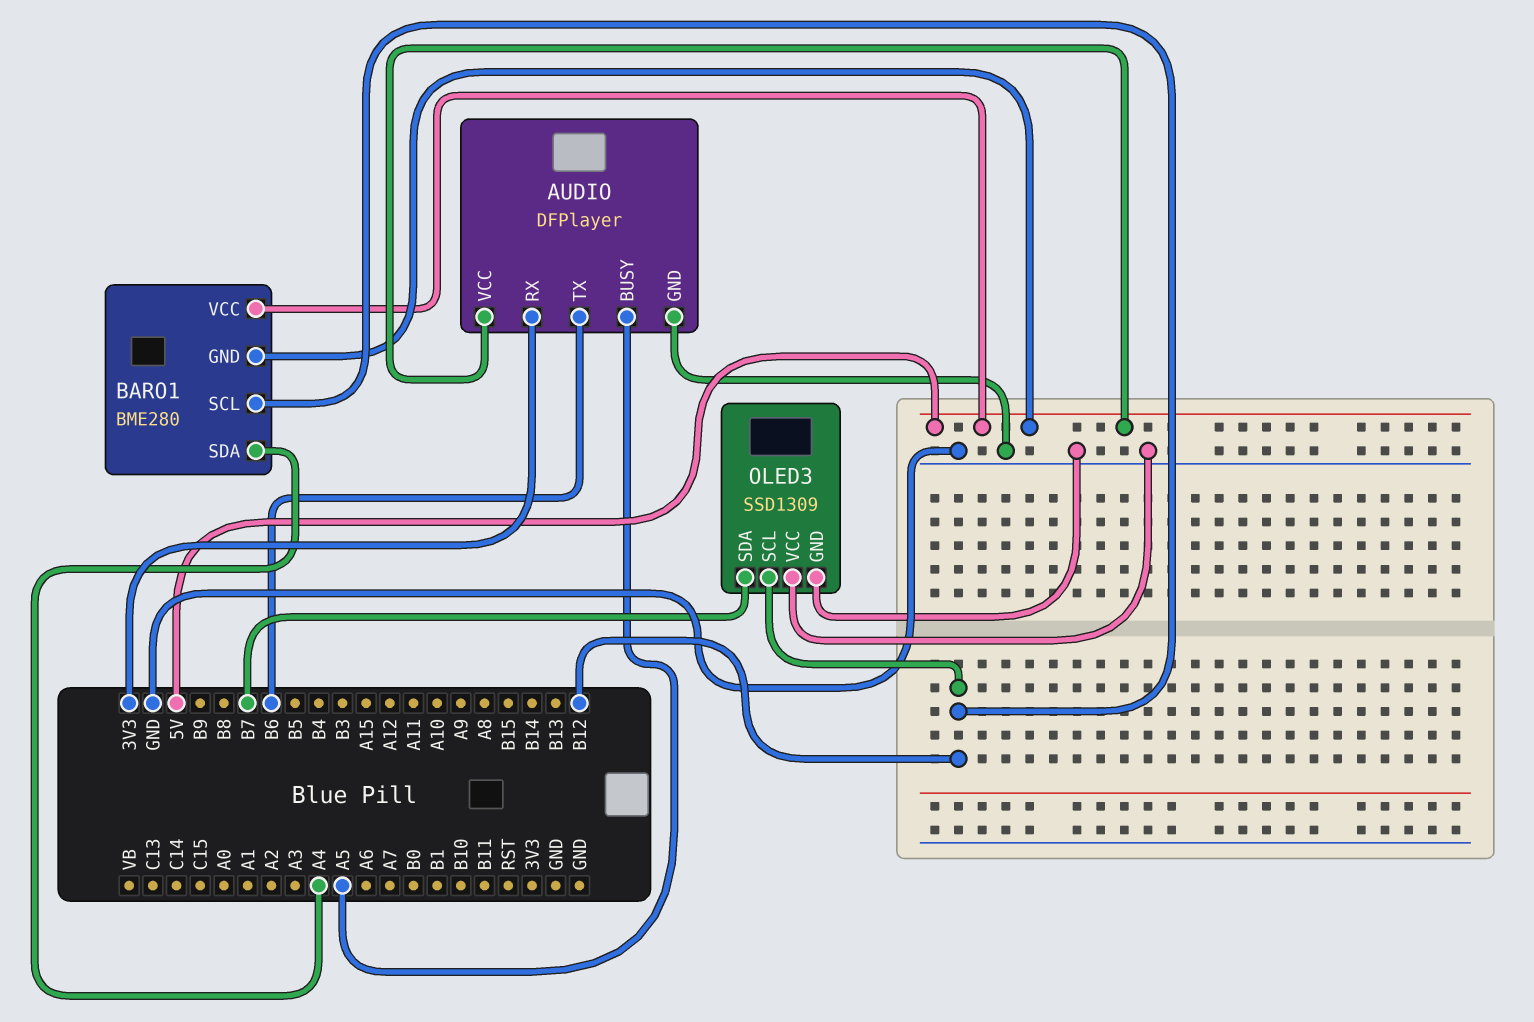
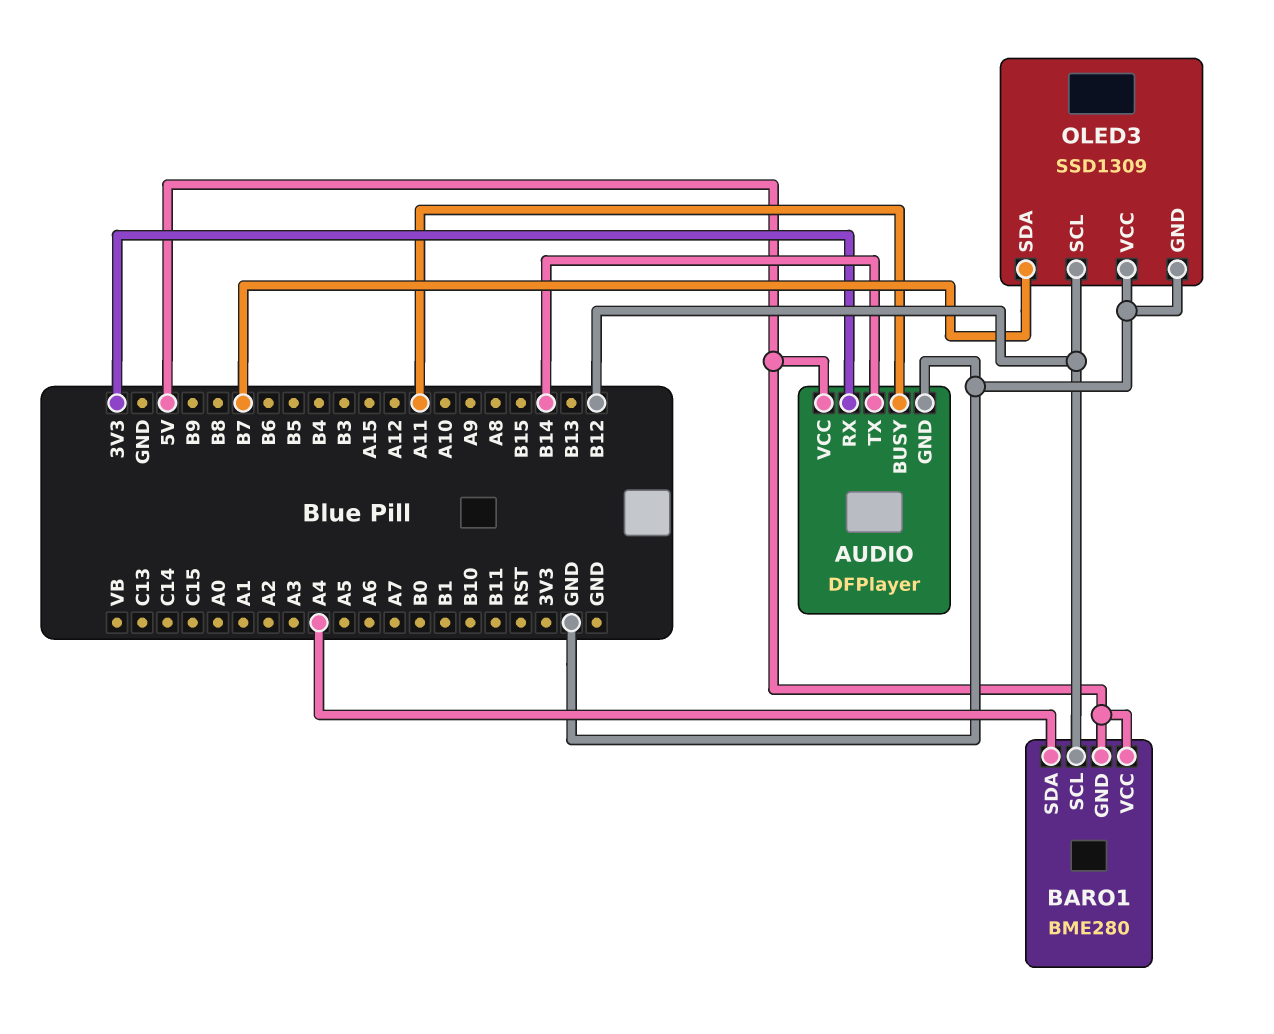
AUDIO pin BUSY: A5 -> A11
AUDIO pin TX: B6 -> B14

